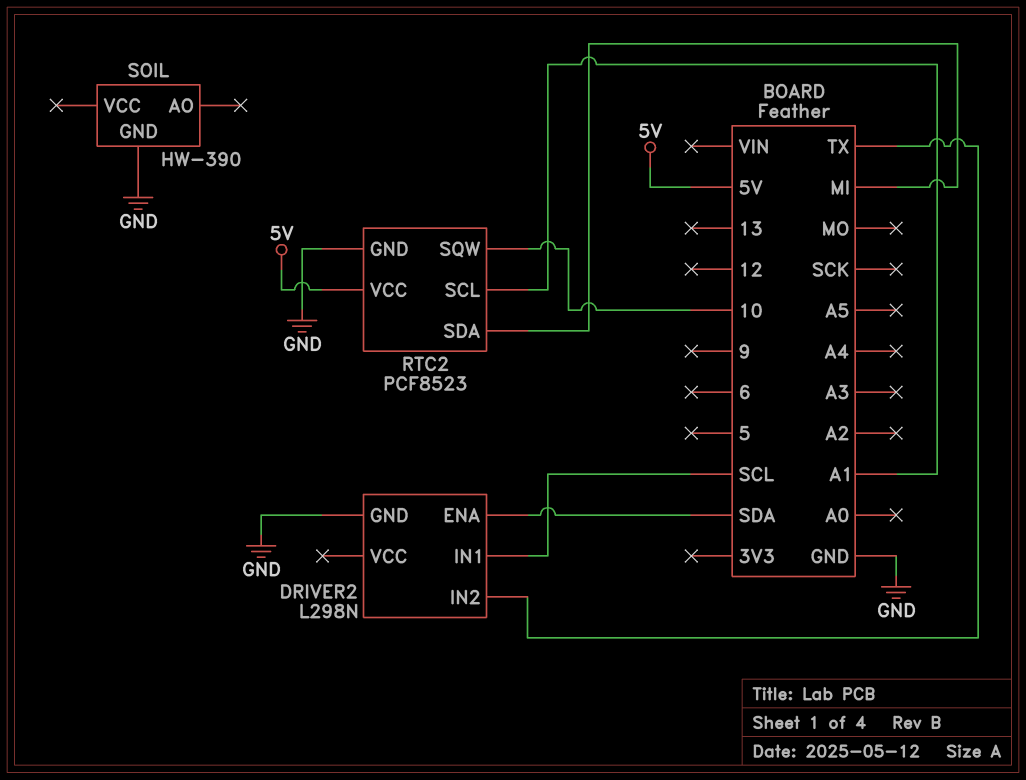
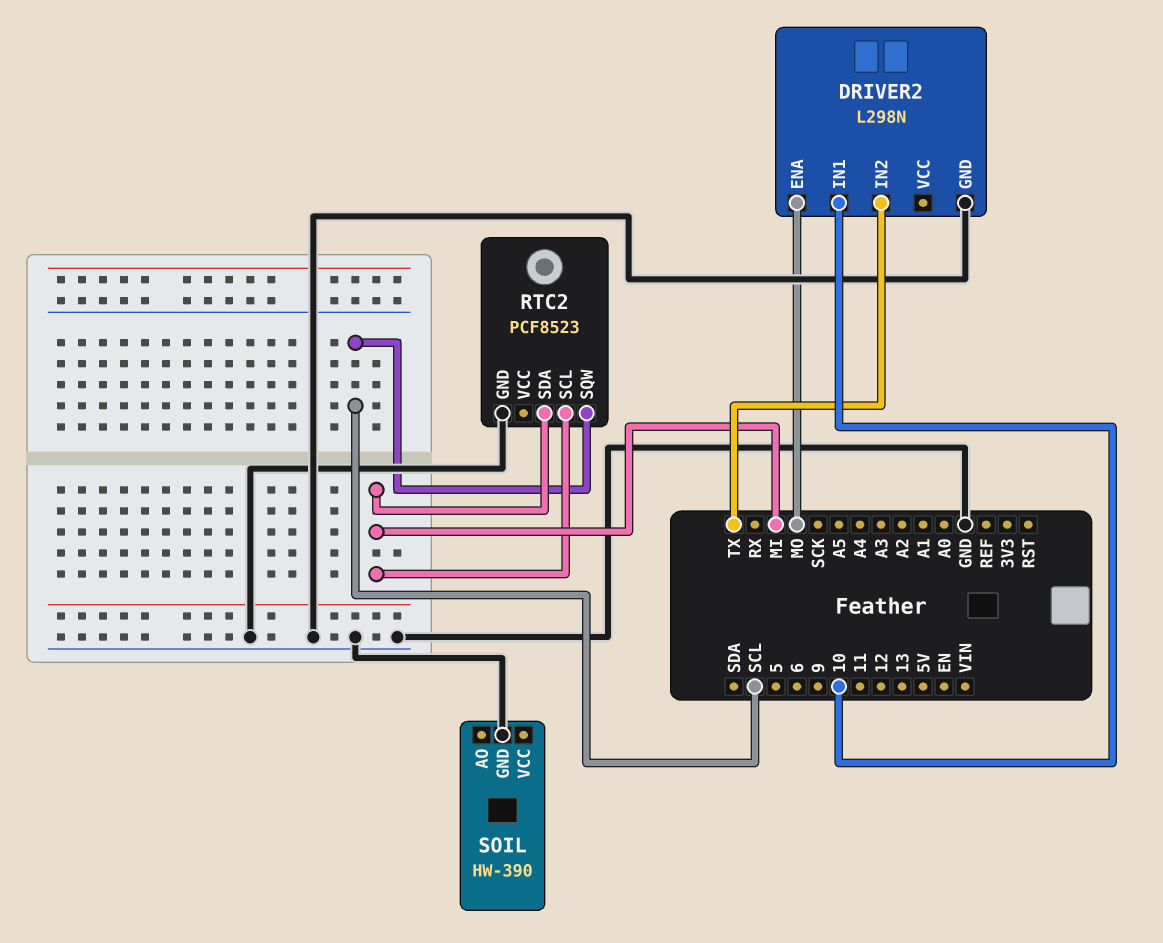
DRIVER2 pin ENA: SDA -> MO
DRIVER2 pin IN1: SCL -> 10
RTC2 pin SCL: A1 -> MI
RTC2 pin SQW: 10 -> SCL
RTC2 pin VCC: 5V -> none

